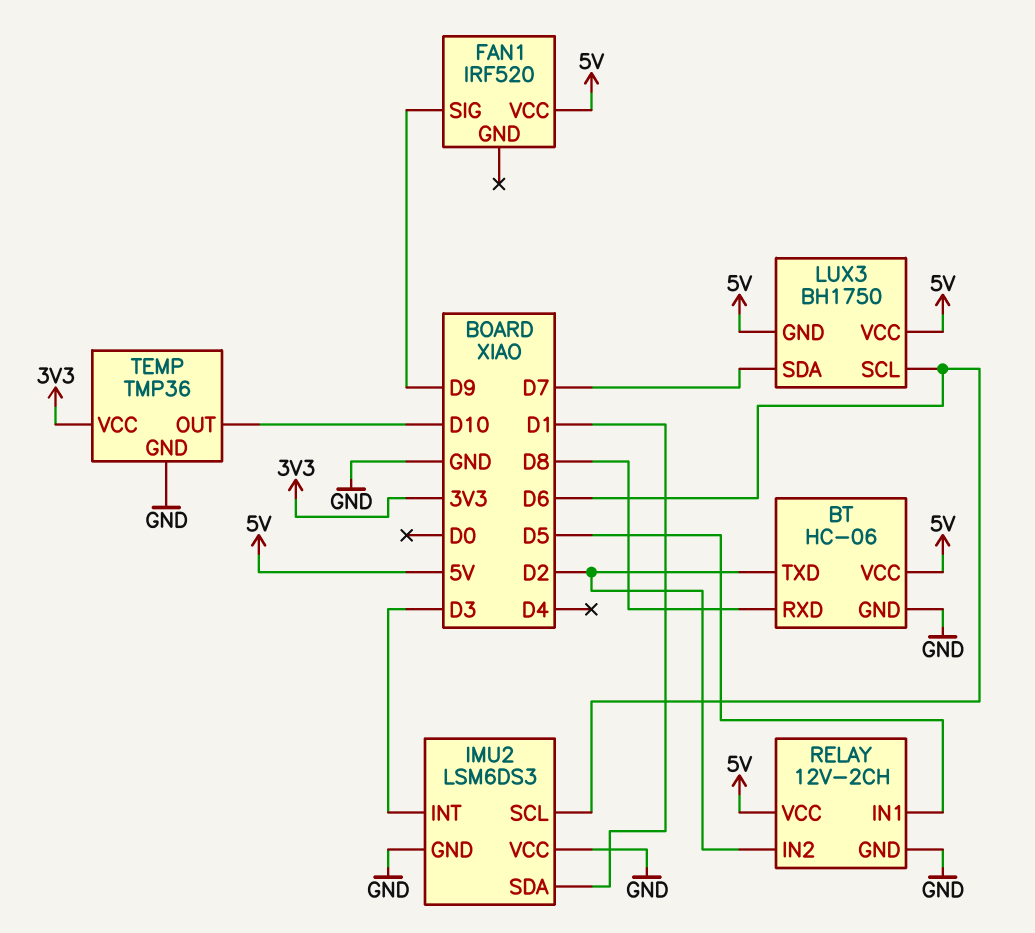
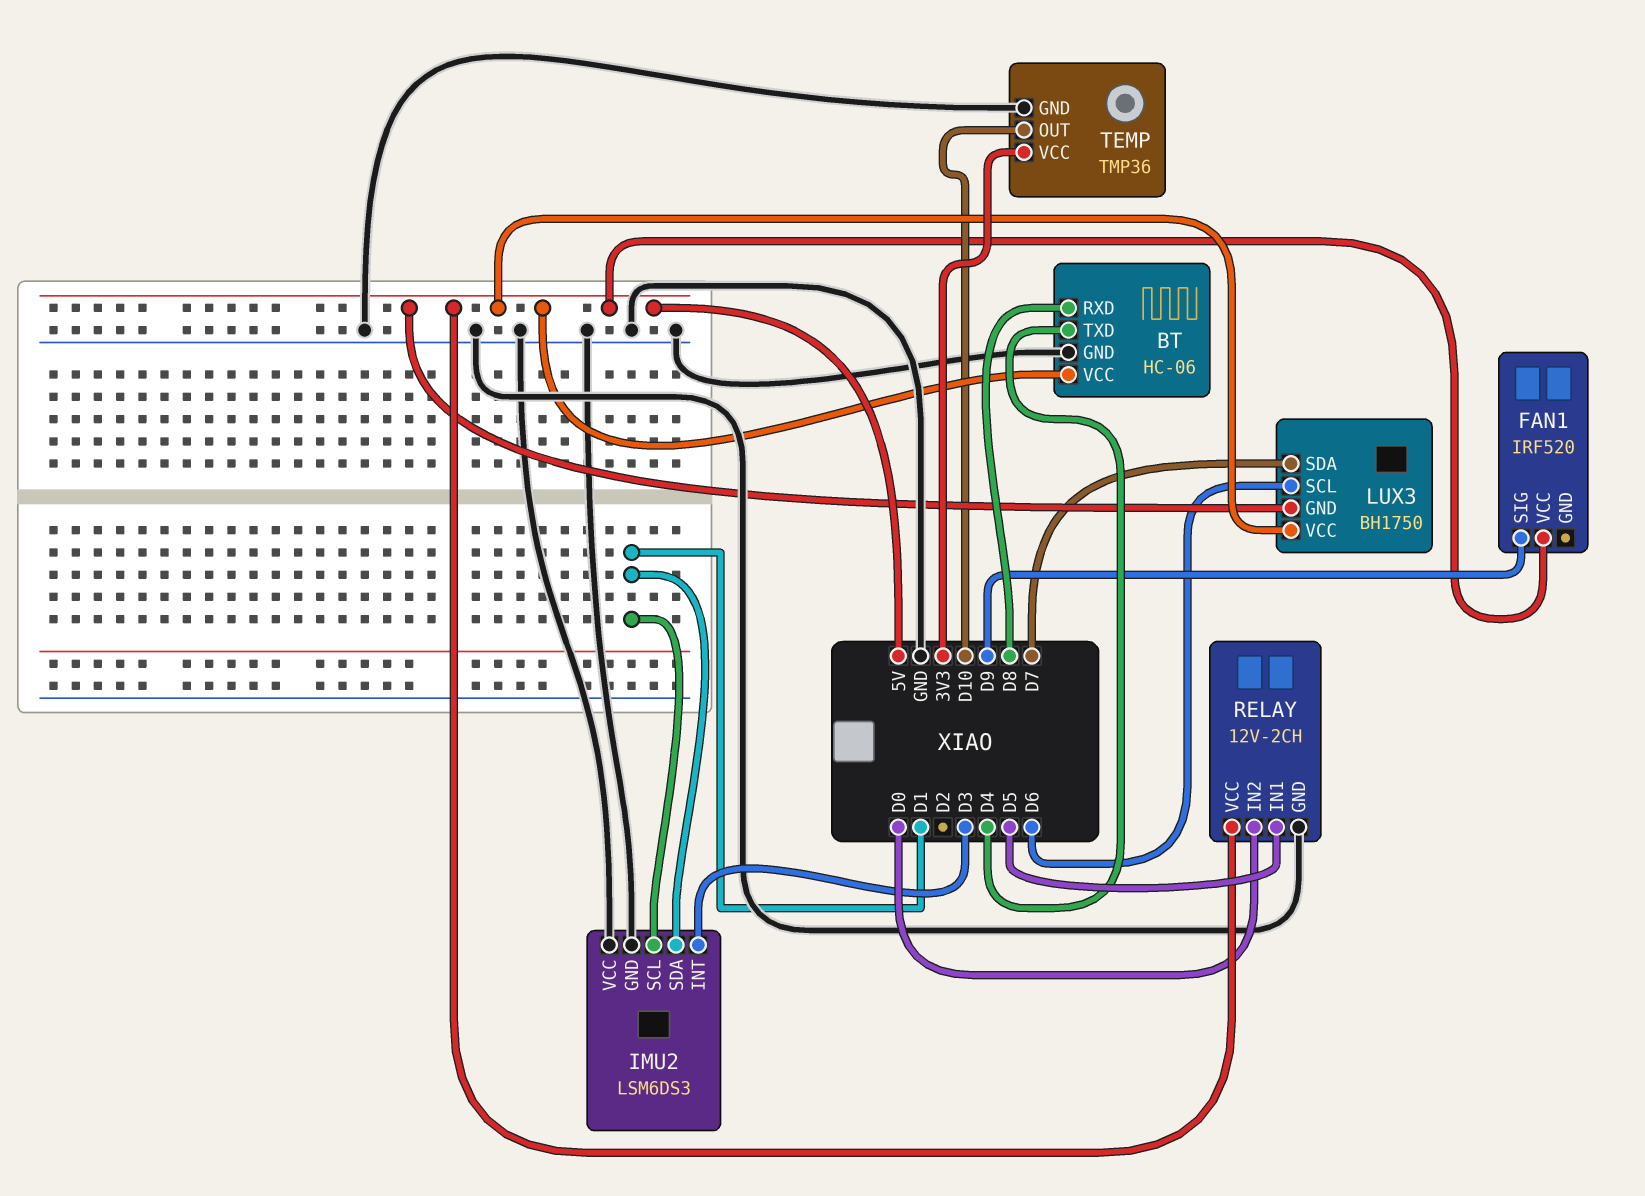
BT pin TXD: D2 -> D4
IMU2 pin SCL: D6 -> D1
RELAY pin IN2: D2 -> D0

